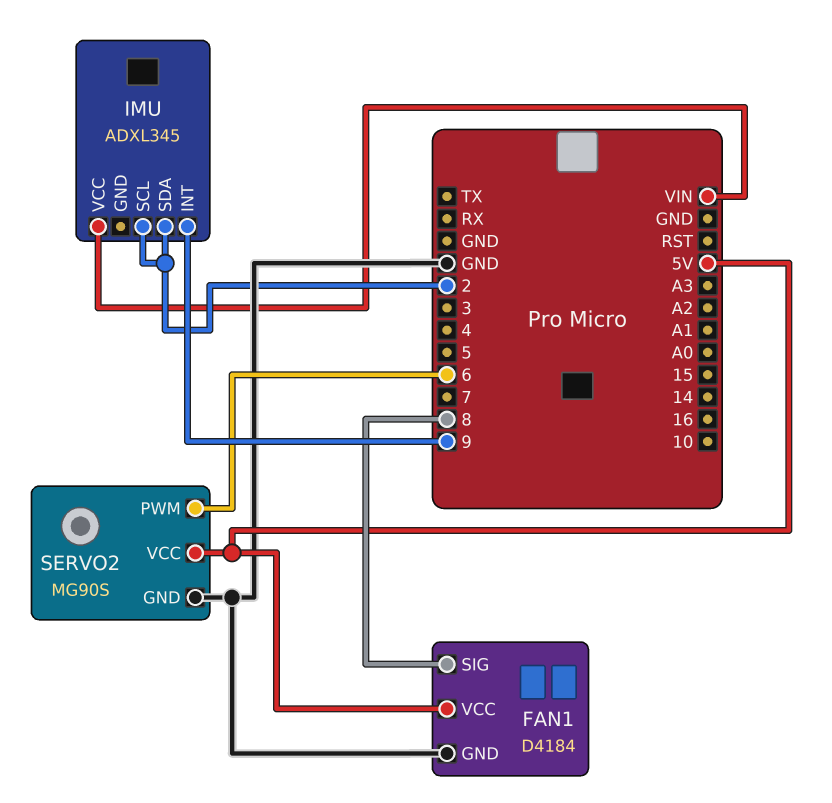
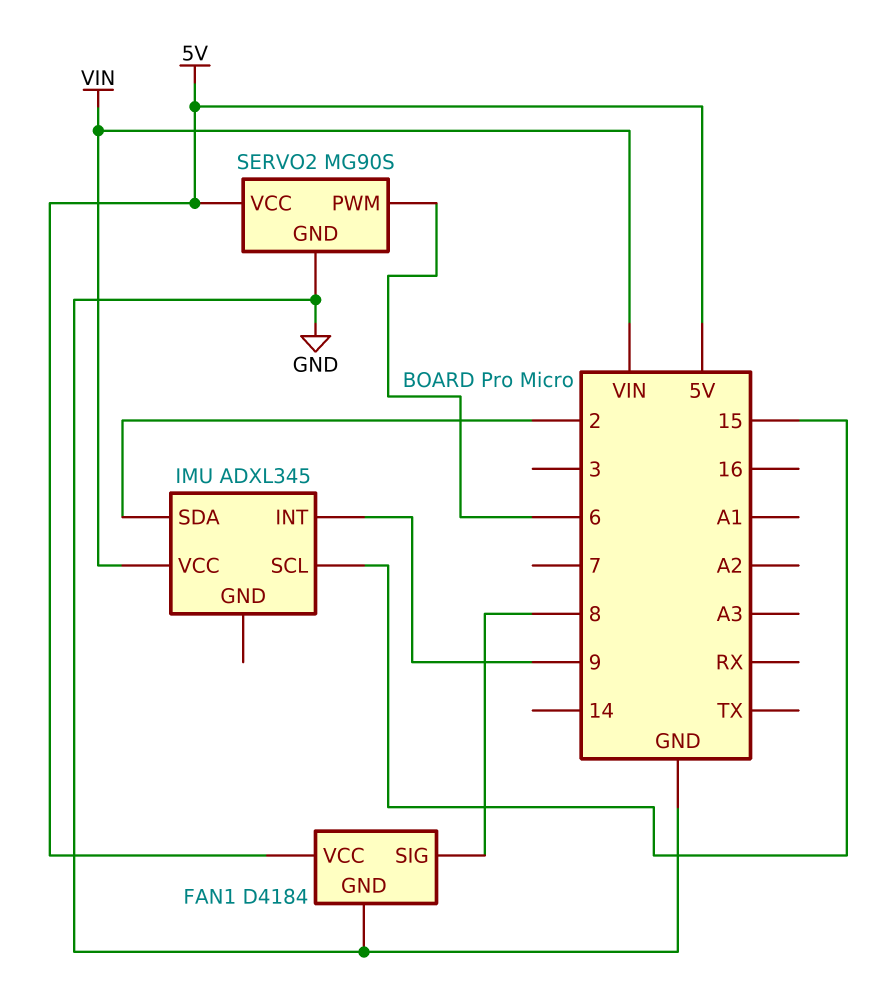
IMU pin SCL: 2 -> 15

